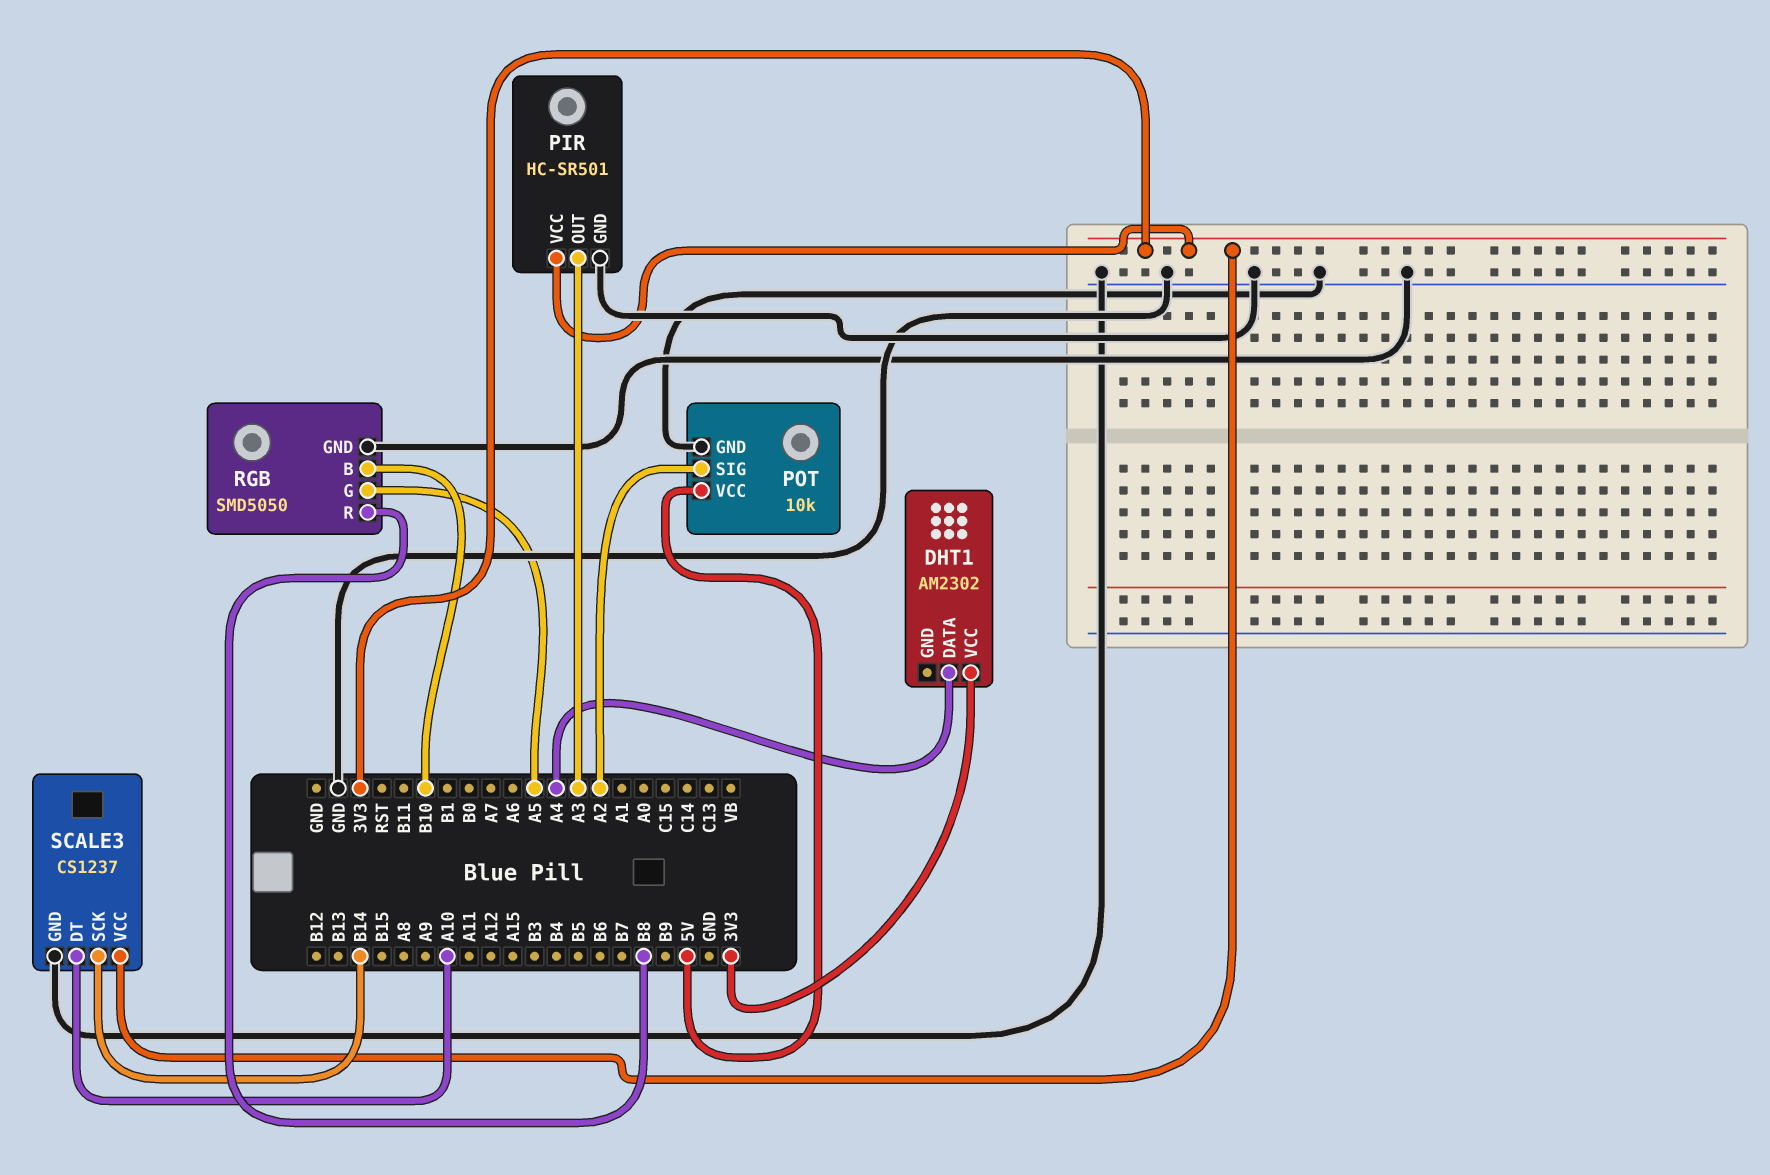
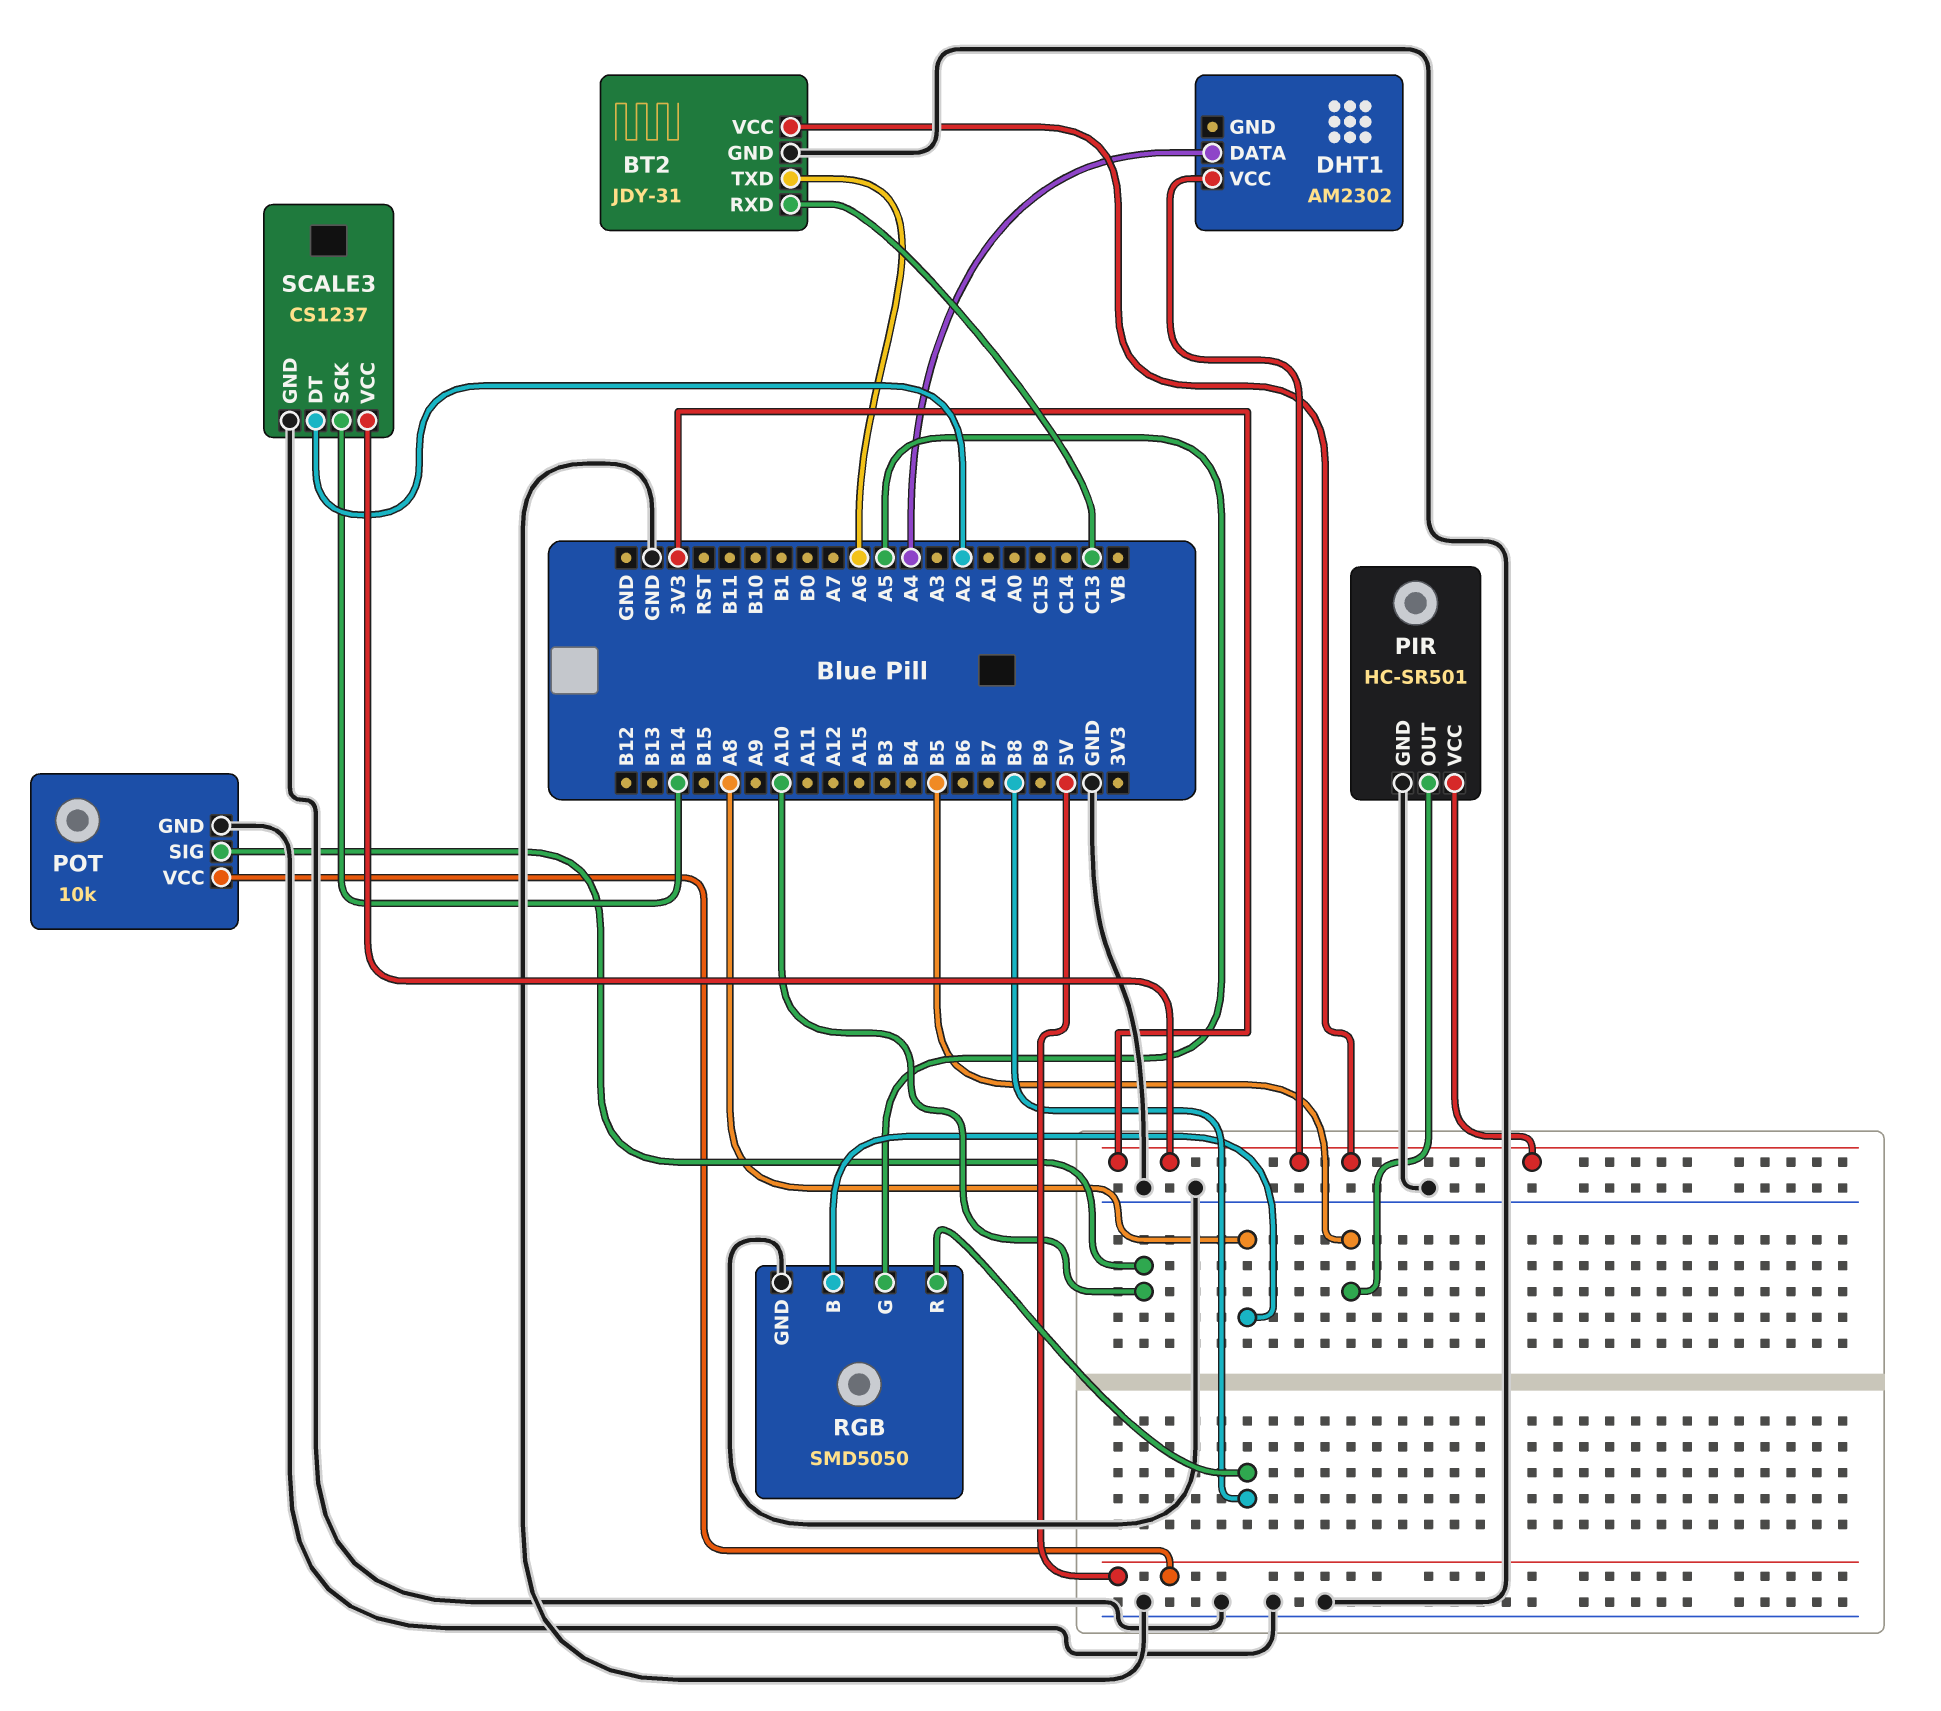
BT2: none -> JDY-31
BT2 pin GND: none -> GND
BT2 pin RXD: none -> C13
BT2 pin TXD: none -> A6
BT2 pin VCC: none -> 3V3
PIR pin OUT: A3 -> B5
POT pin SIG: A2 -> A10
RGB pin B: B10 -> A8
SCALE3 pin DT: A10 -> A2

